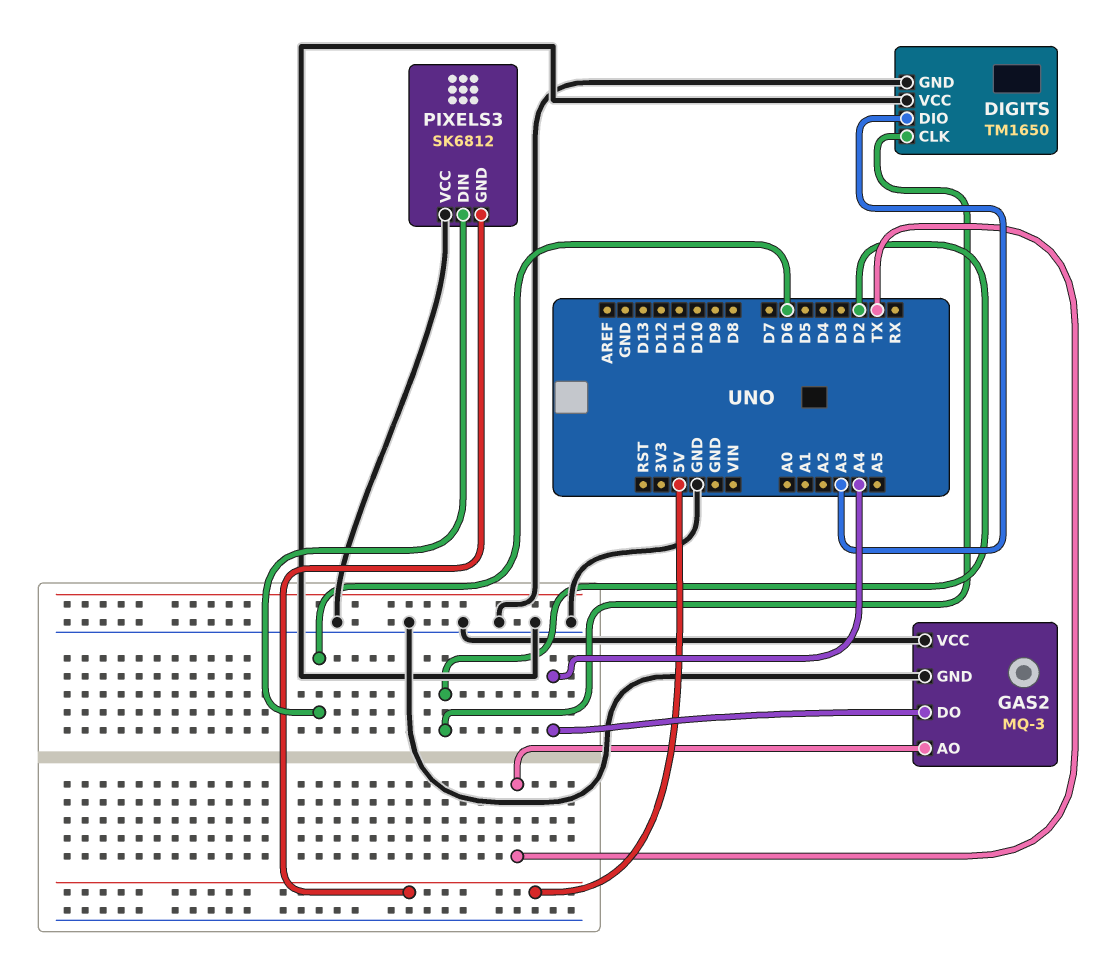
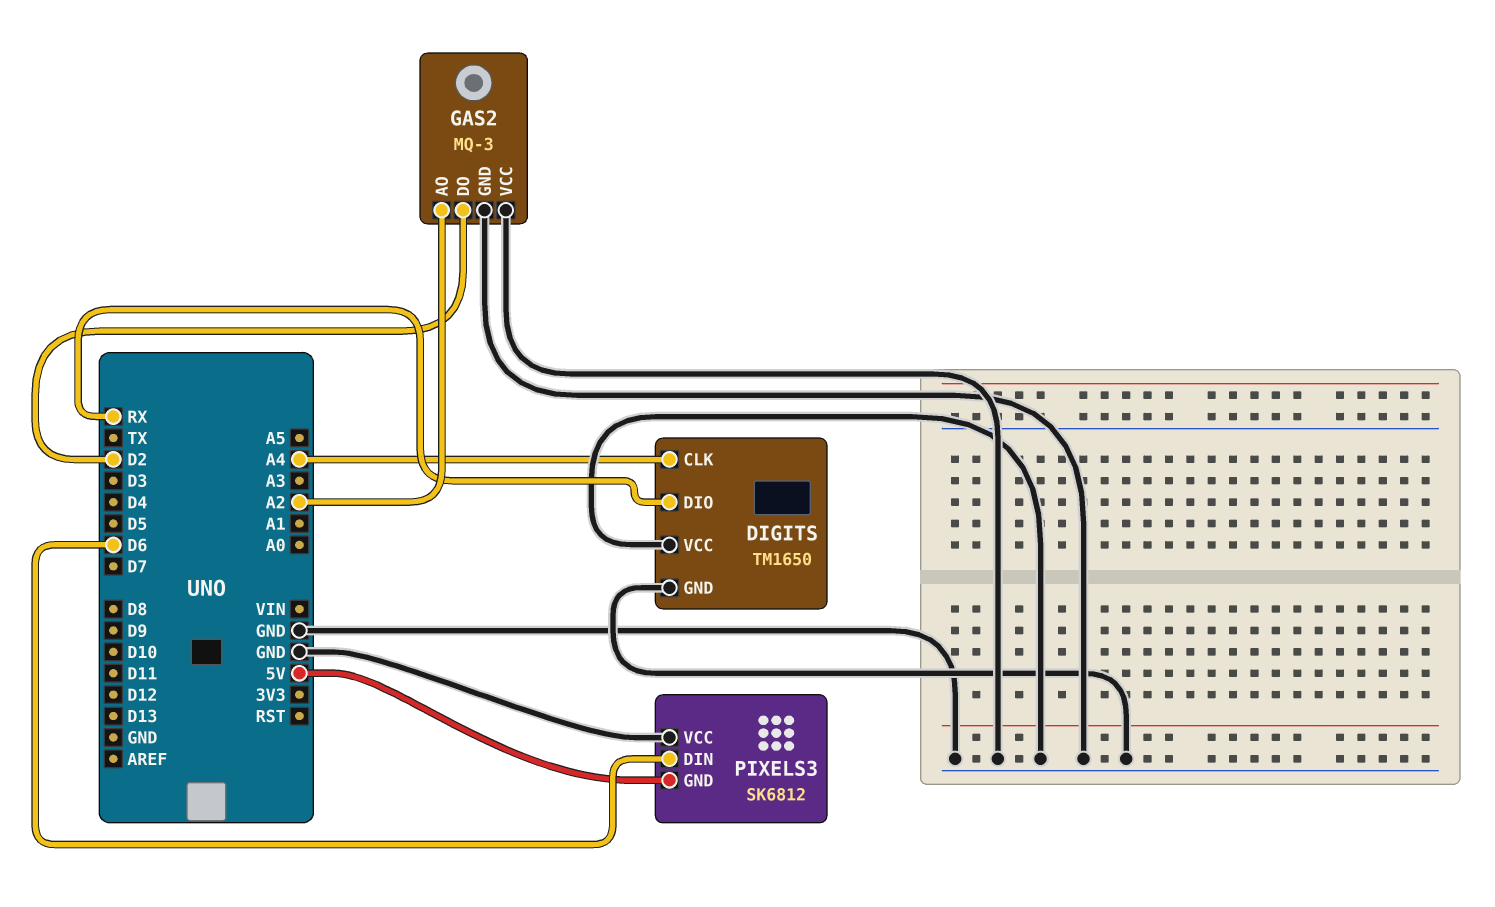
DIGITS pin CLK: D2 -> A4
DIGITS pin DIO: A3 -> RX
GAS2 pin AO: TX -> A2
GAS2 pin DO: A4 -> D2

